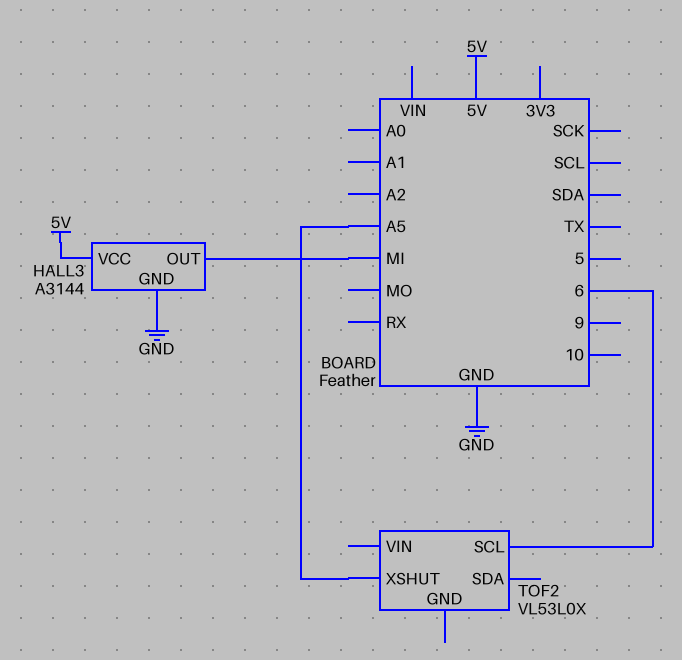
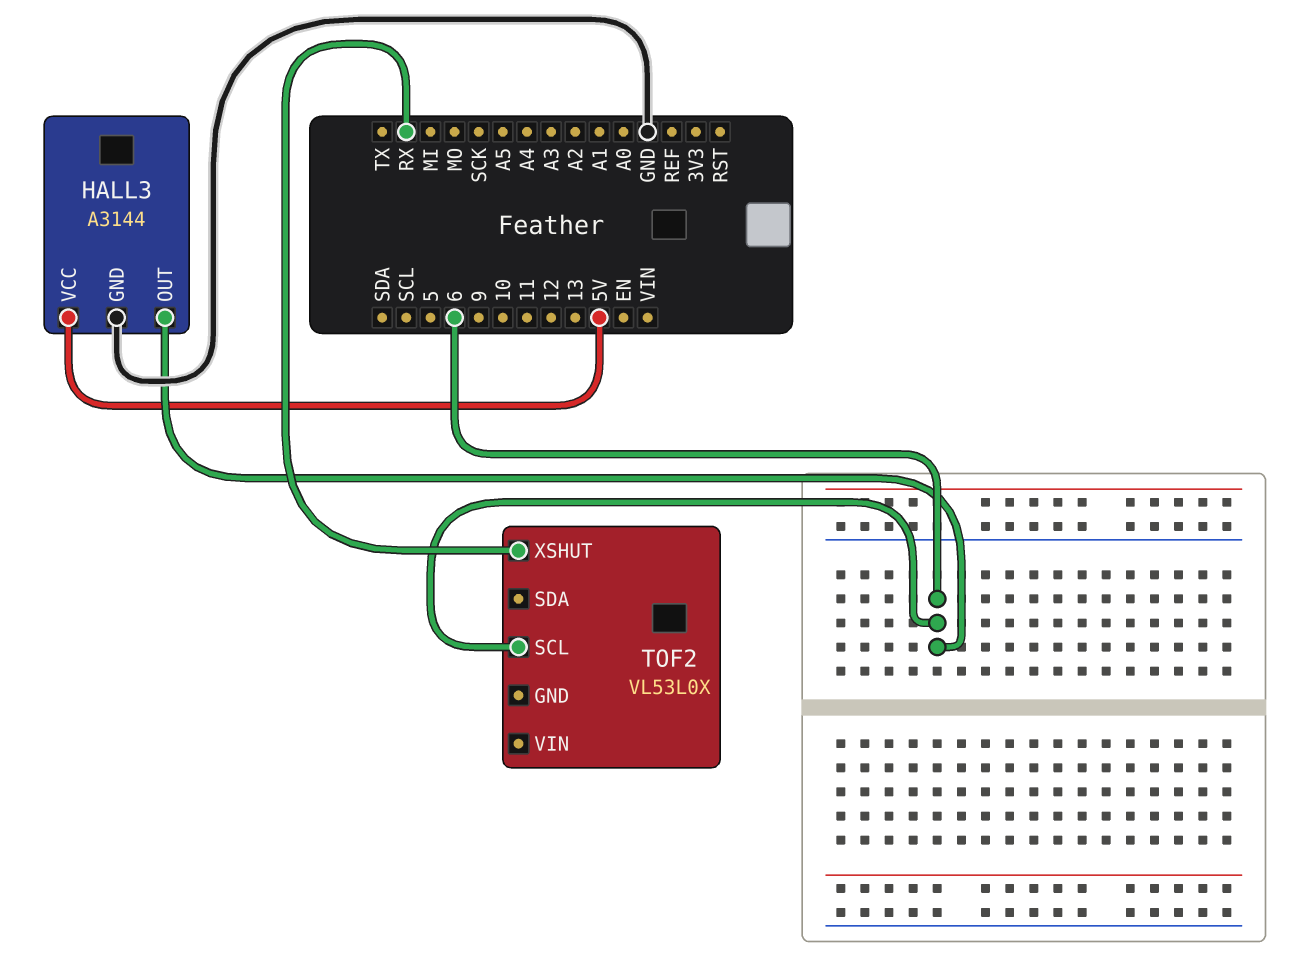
HALL3 pin OUT: MI -> 6
TOF2 pin XSHUT: A5 -> RX

